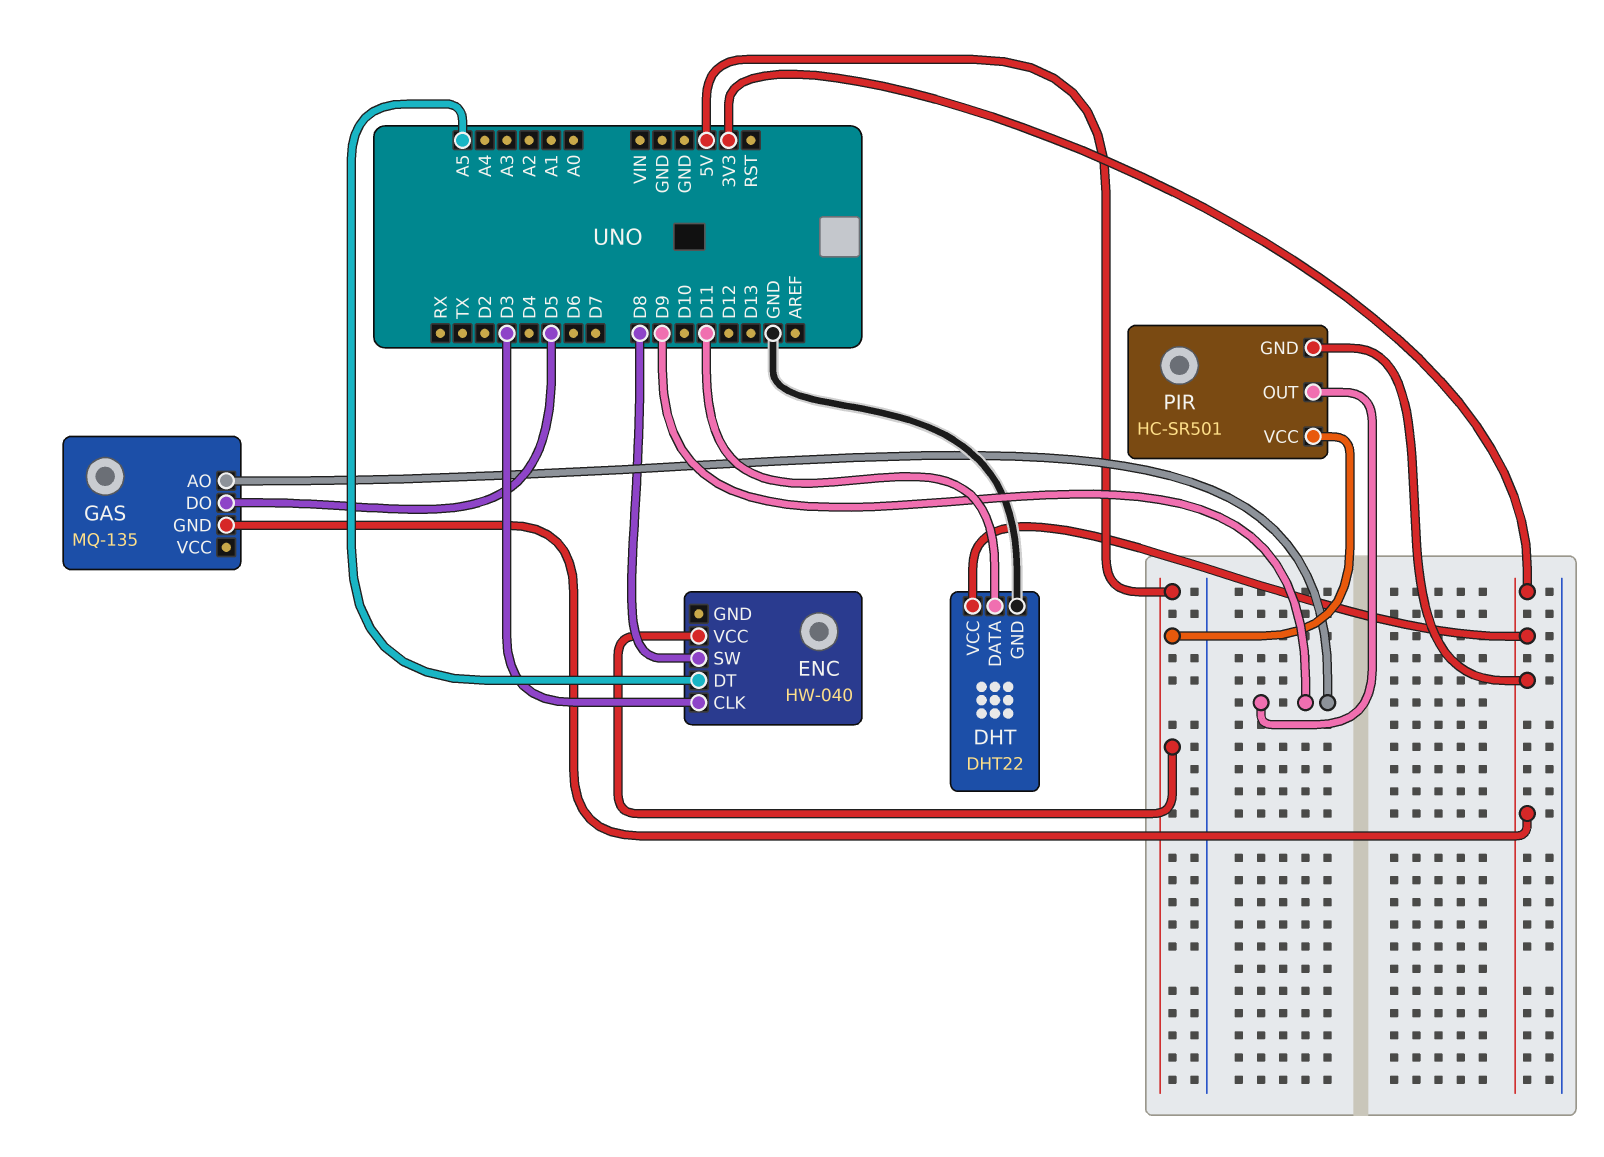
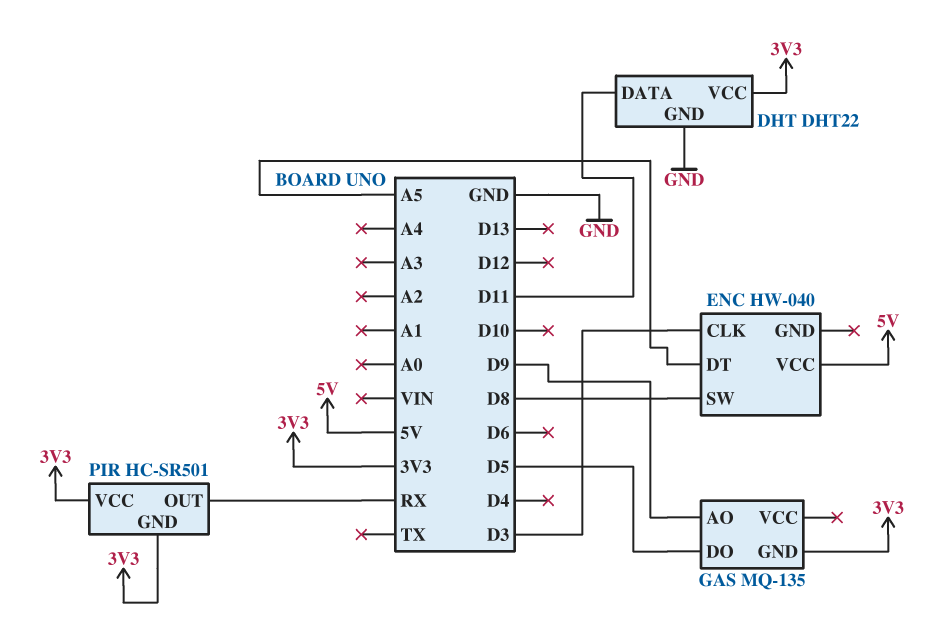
PIR pin OUT: D9 -> RX
PIR pin VCC: 5V -> 3V3

